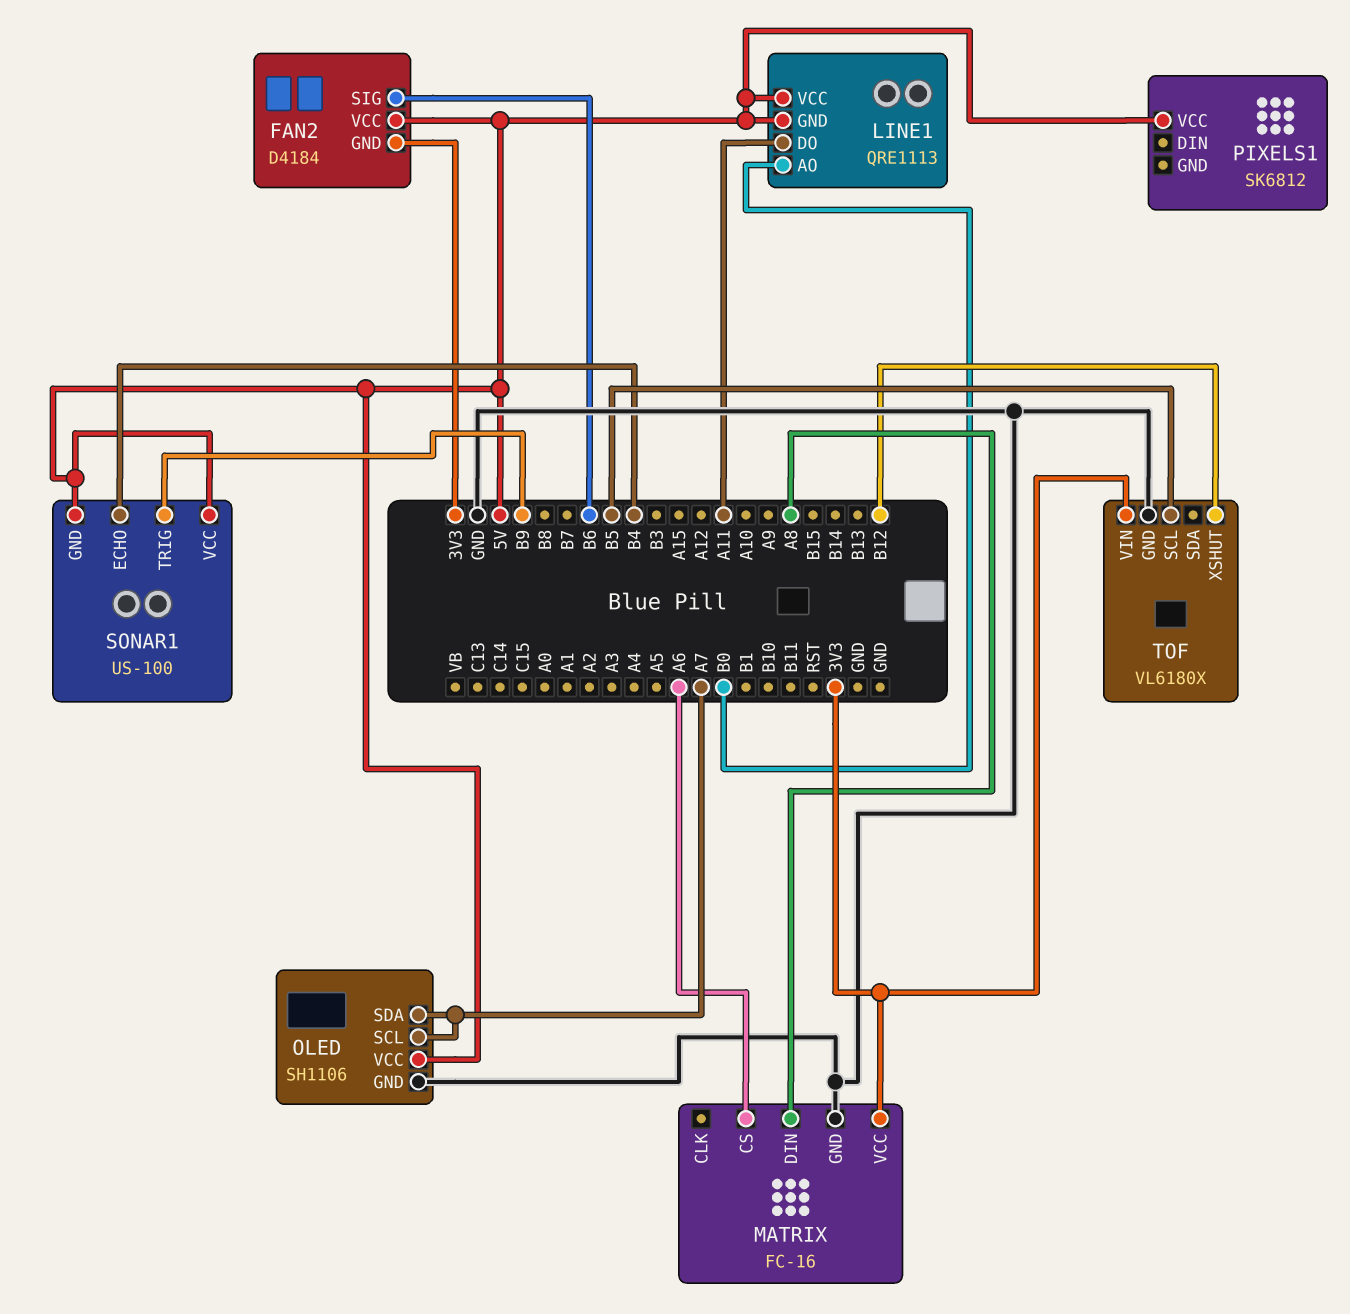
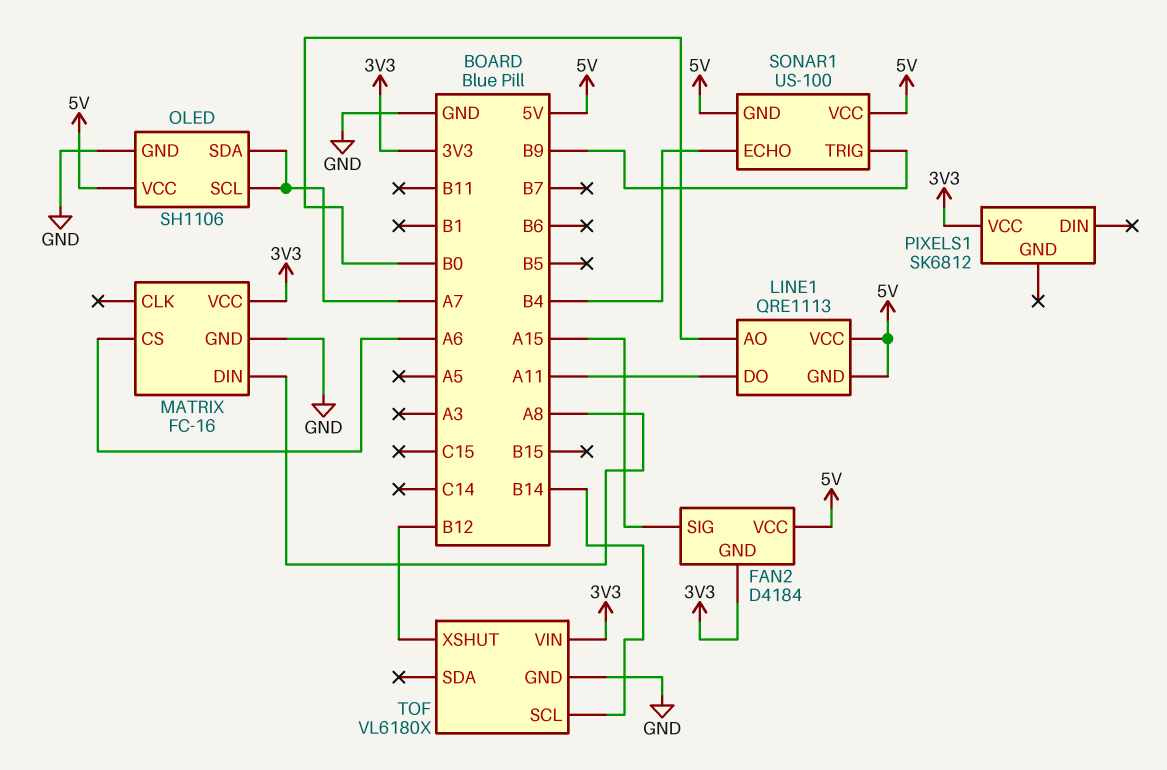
FAN2 pin SIG: B6 -> A15
PIXELS1 pin VCC: 5V -> 3V3
TOF pin SCL: B5 -> B14

